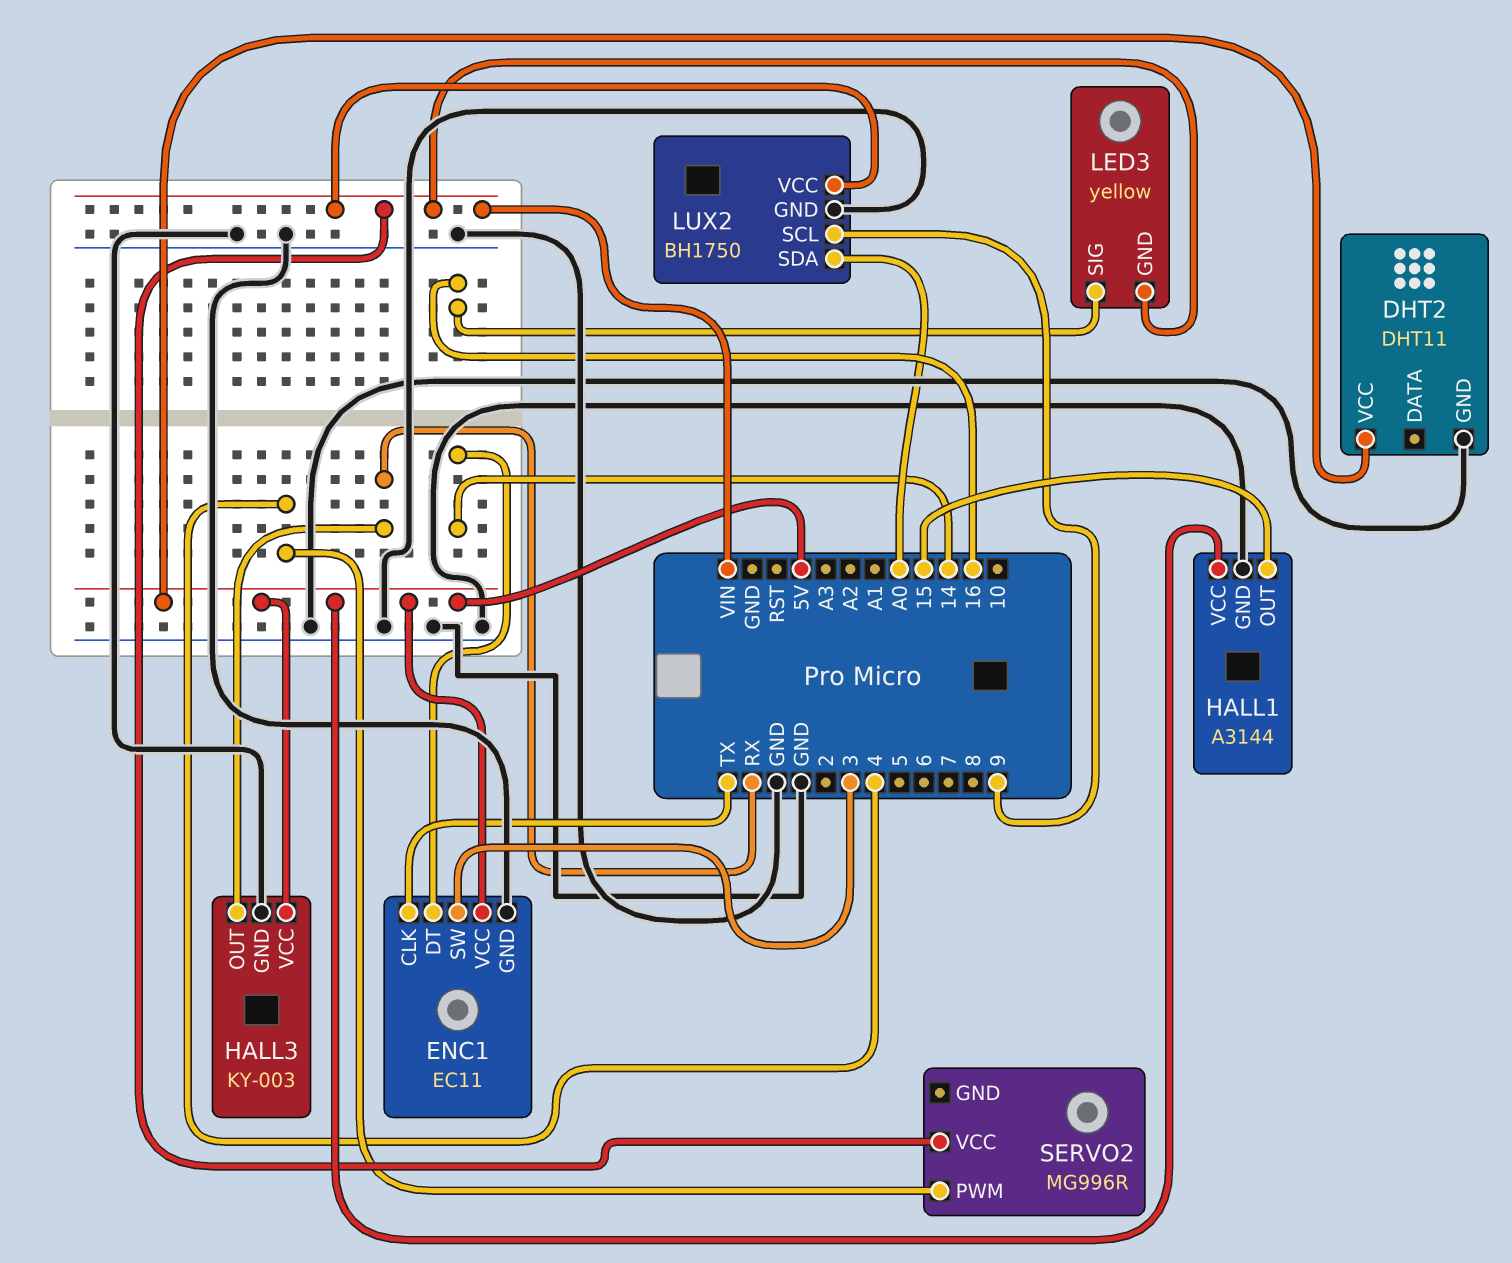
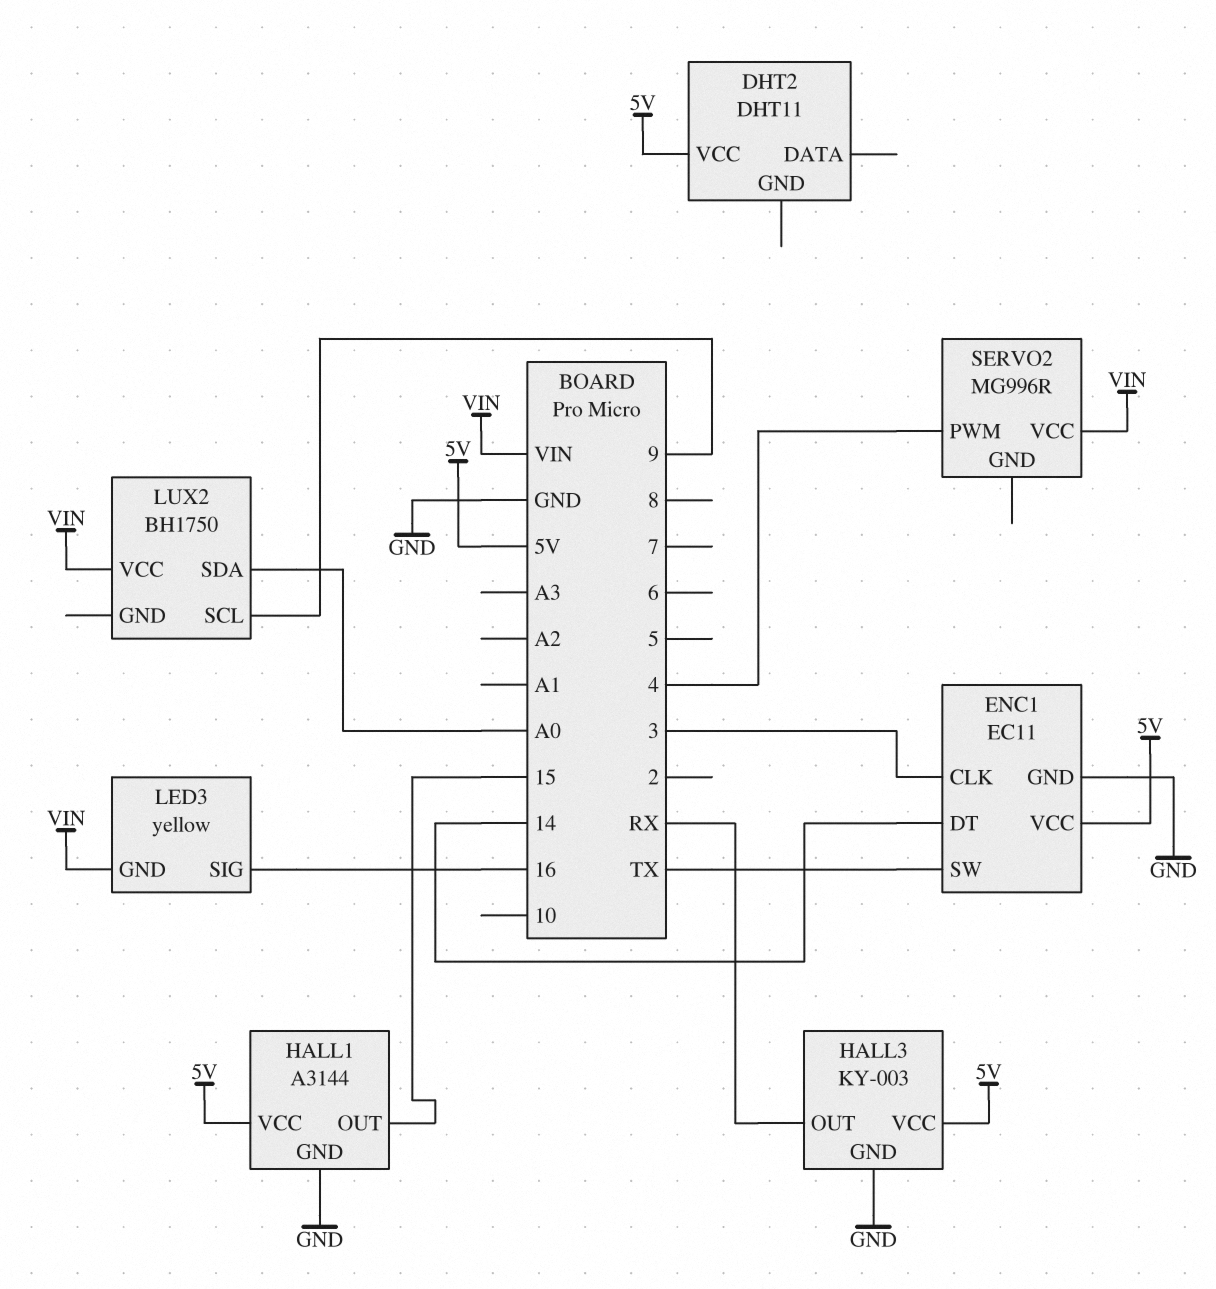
DHT2 pin GND: GND -> none
ENC1 pin CLK: TX -> 3
ENC1 pin SW: 3 -> TX
LUX2 pin GND: GND -> none

